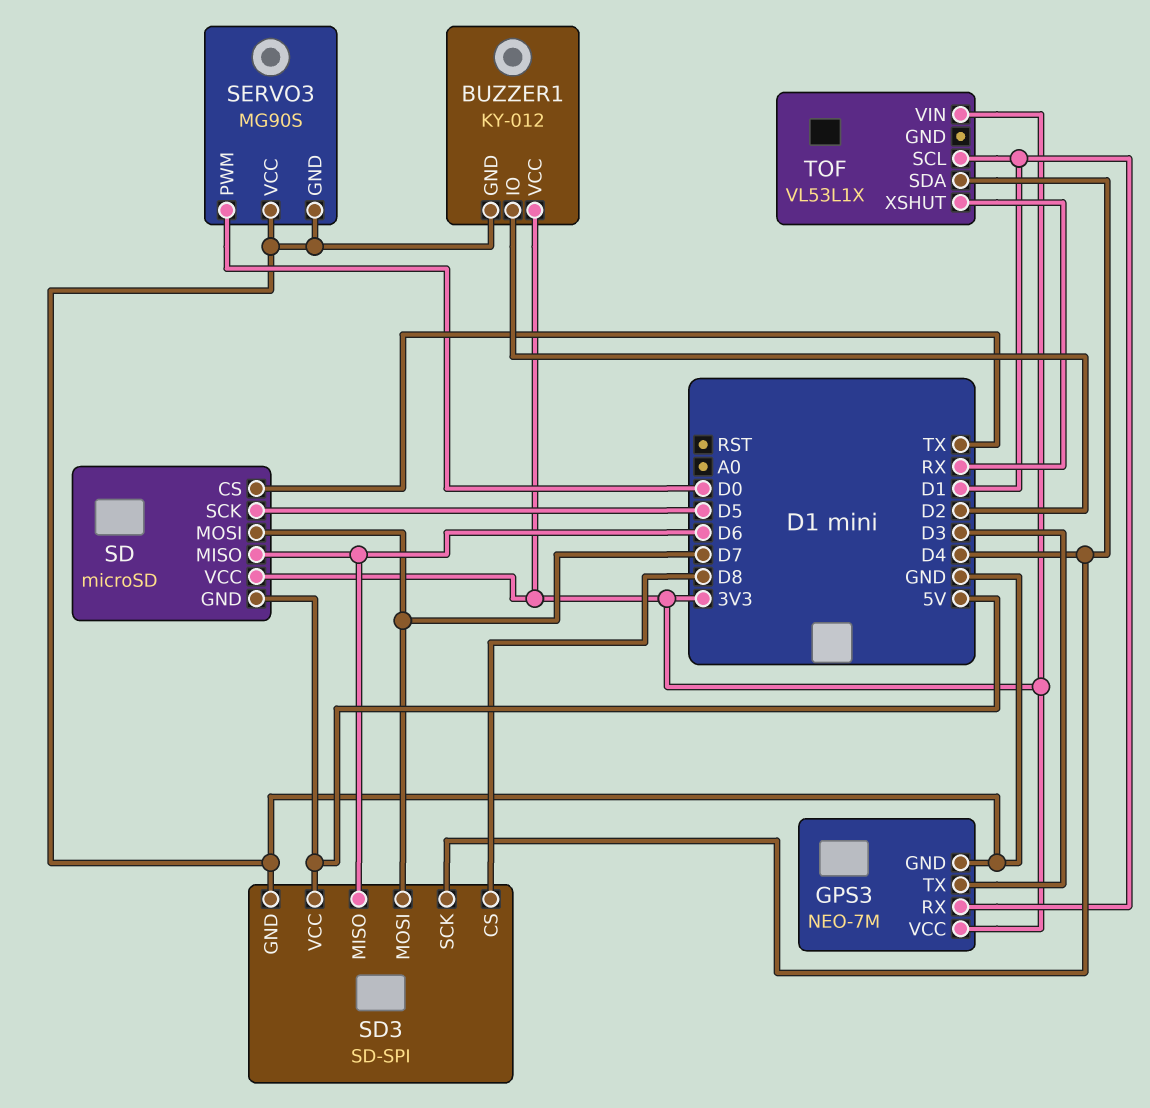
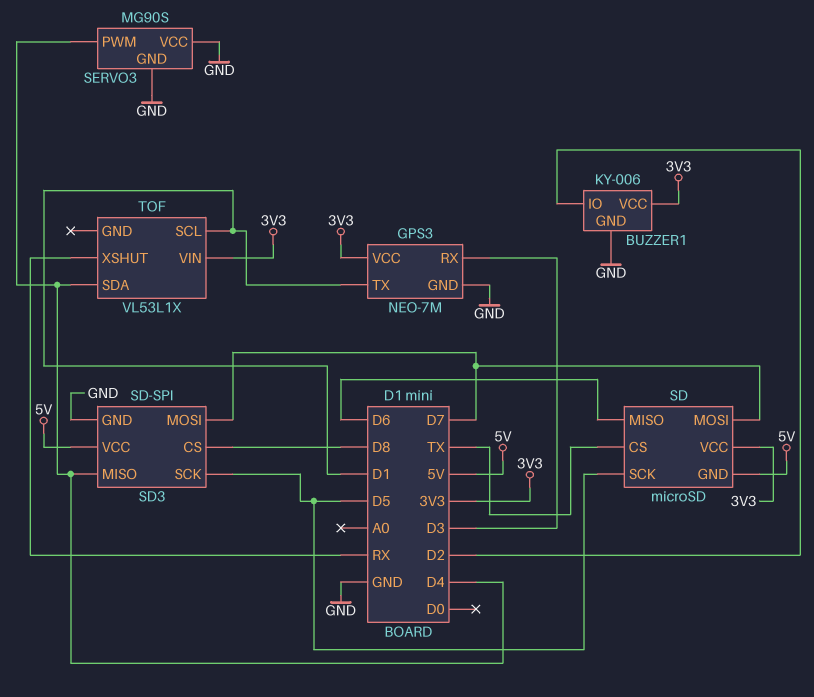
BUZZER1: KY-012 -> KY-006
GPS3 pin RX: D1 -> D3
GPS3 pin TX: D3 -> D1
SD3 pin MISO: D6 -> D4
SD3 pin SCK: D4 -> D5
SERVO3 pin PWM: D0 -> D4

